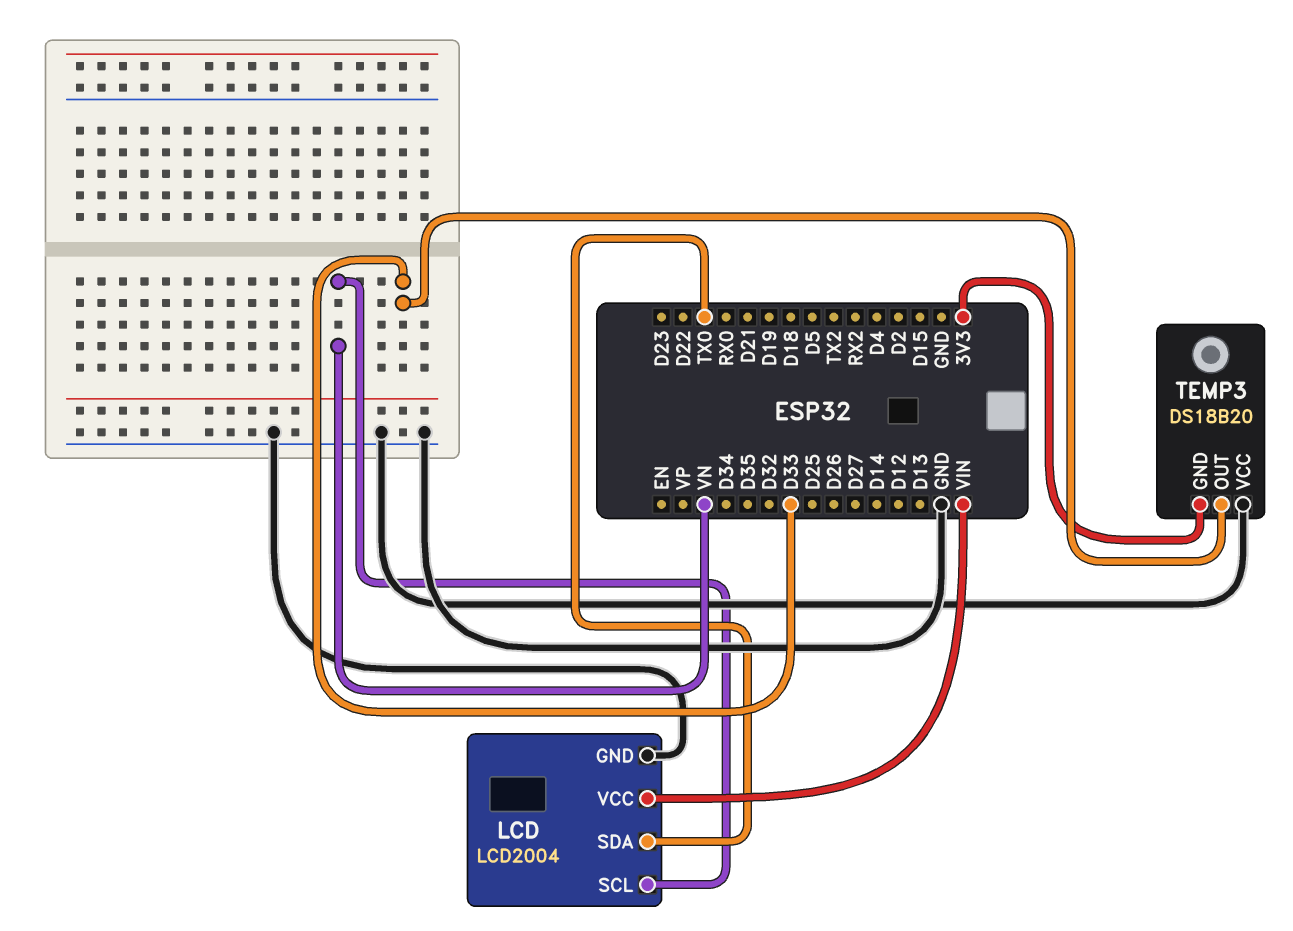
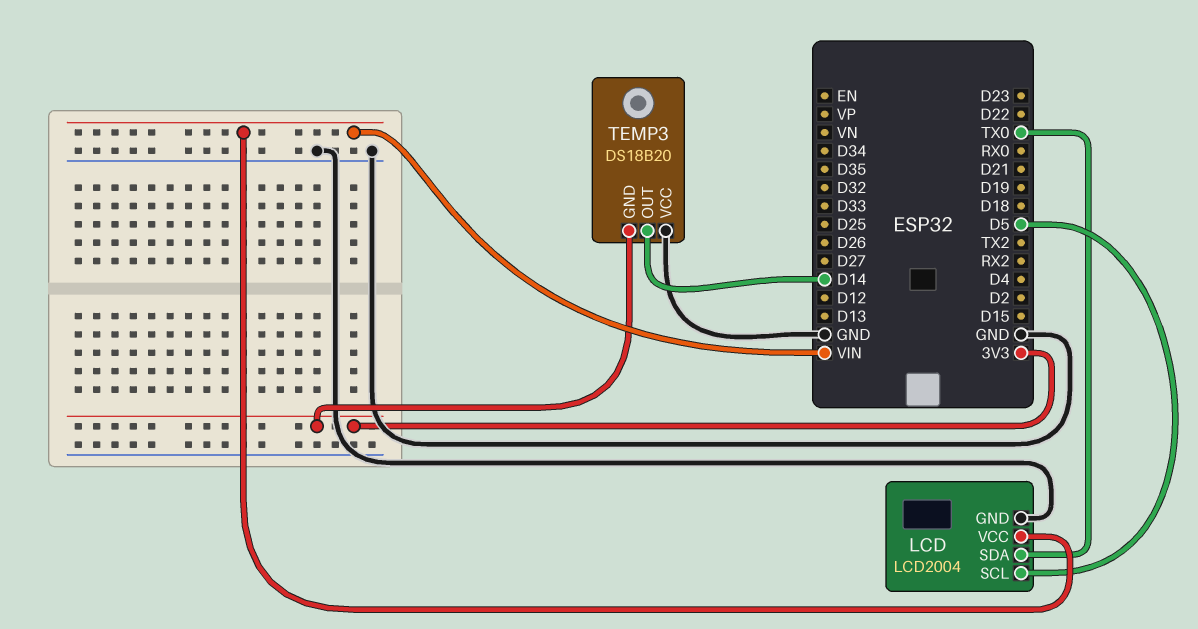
LCD pin SCL: VN -> D5
TEMP3 pin OUT: D33 -> D14

